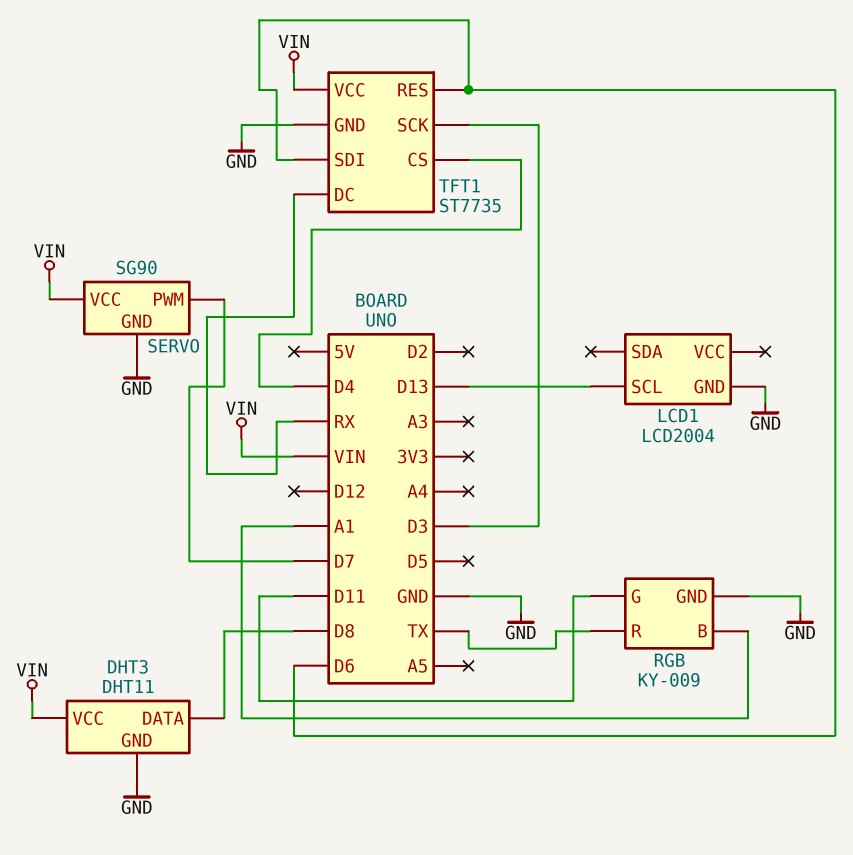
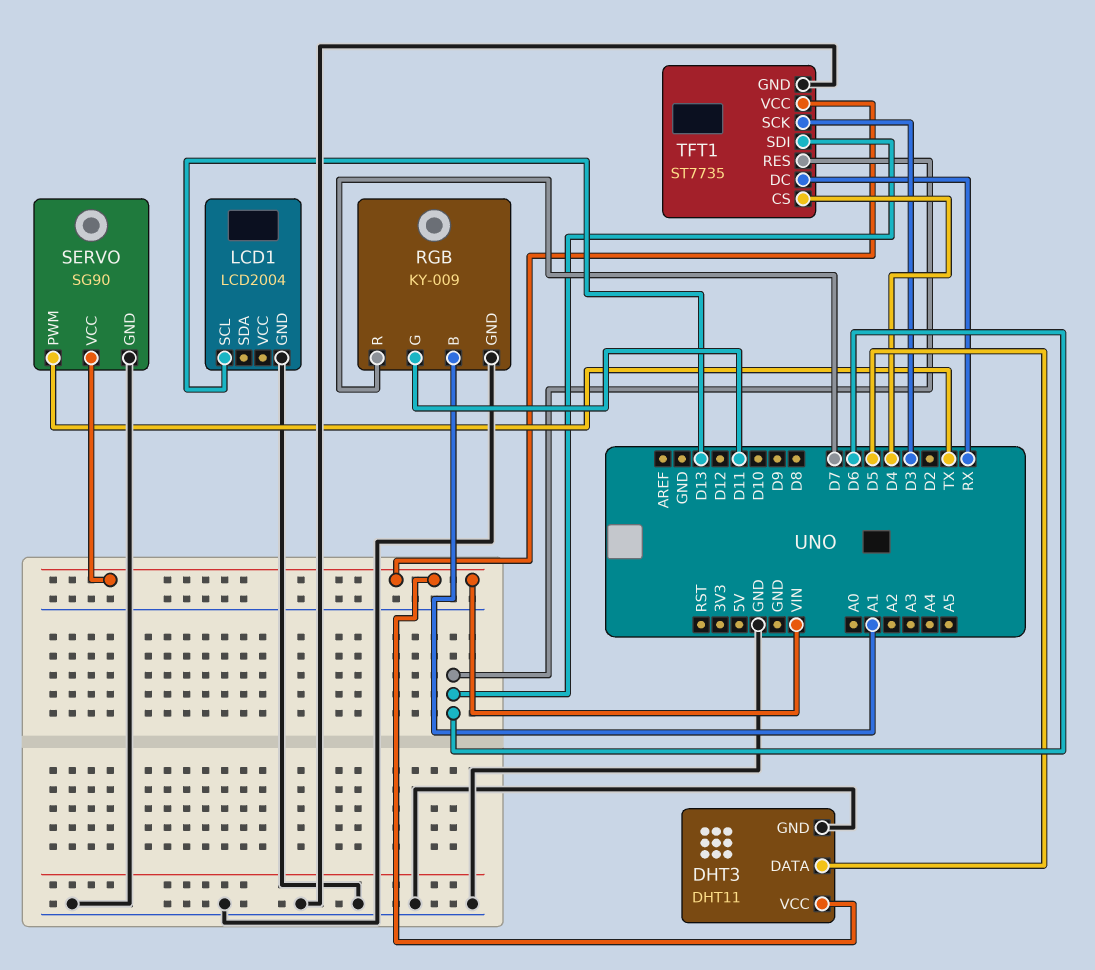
DHT3 pin DATA: D8 -> D5
RGB pin R: TX -> D7
SERVO pin PWM: D7 -> TX

